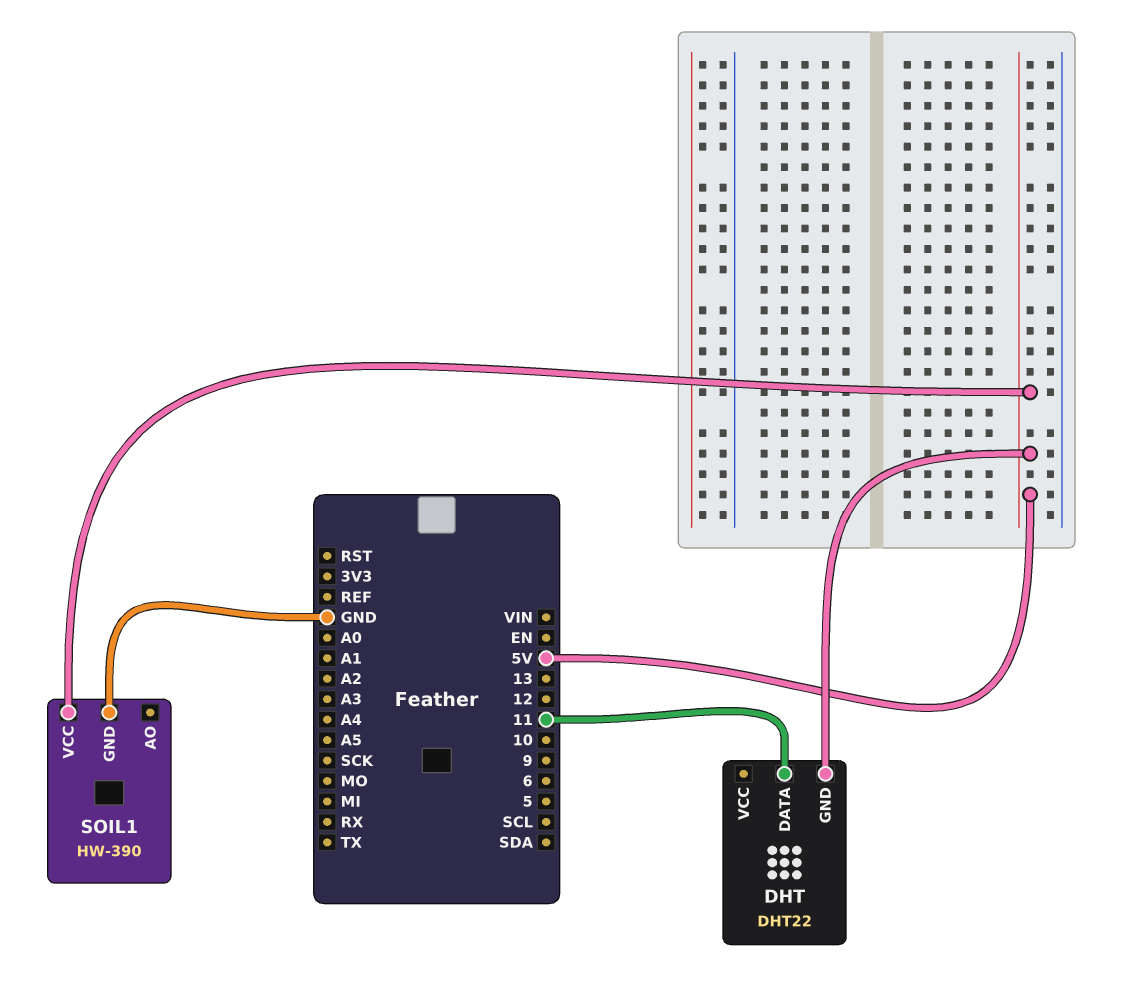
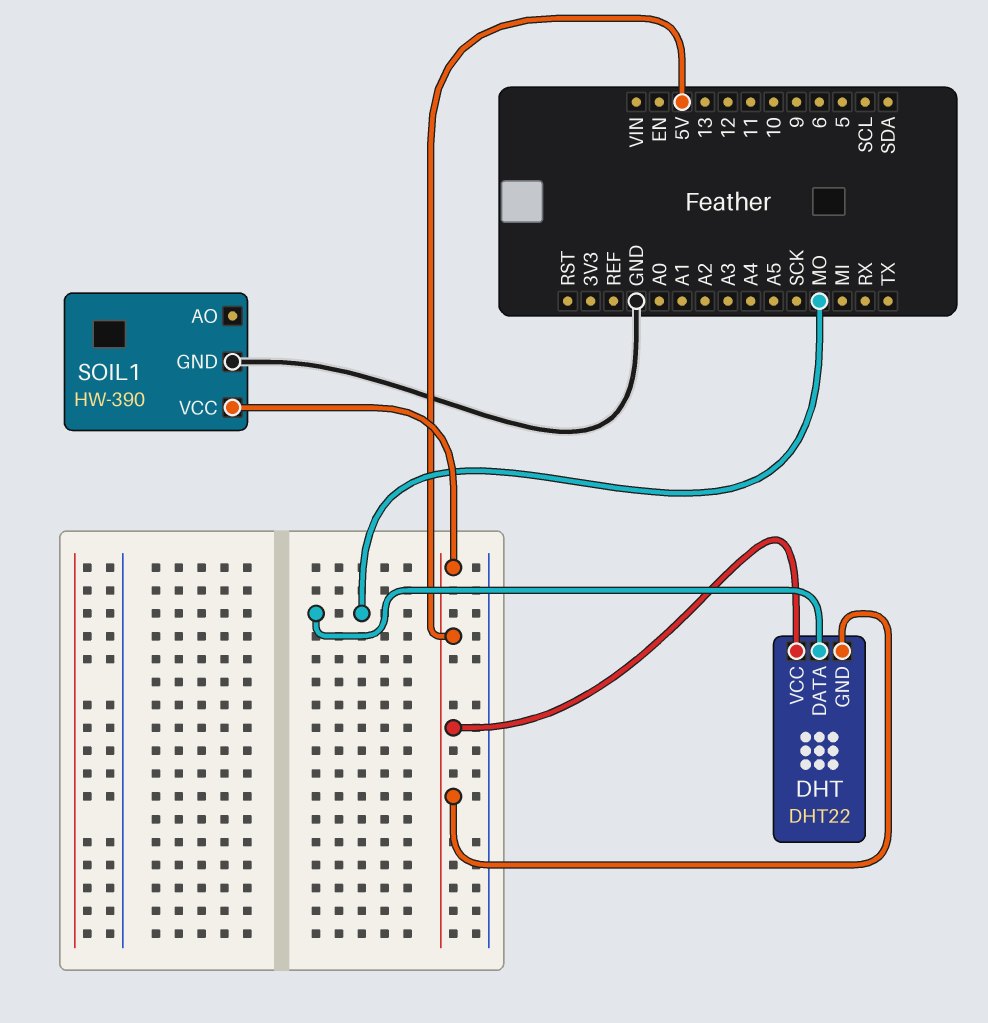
DHT pin DATA: 11 -> MO
DHT pin VCC: none -> 5V

